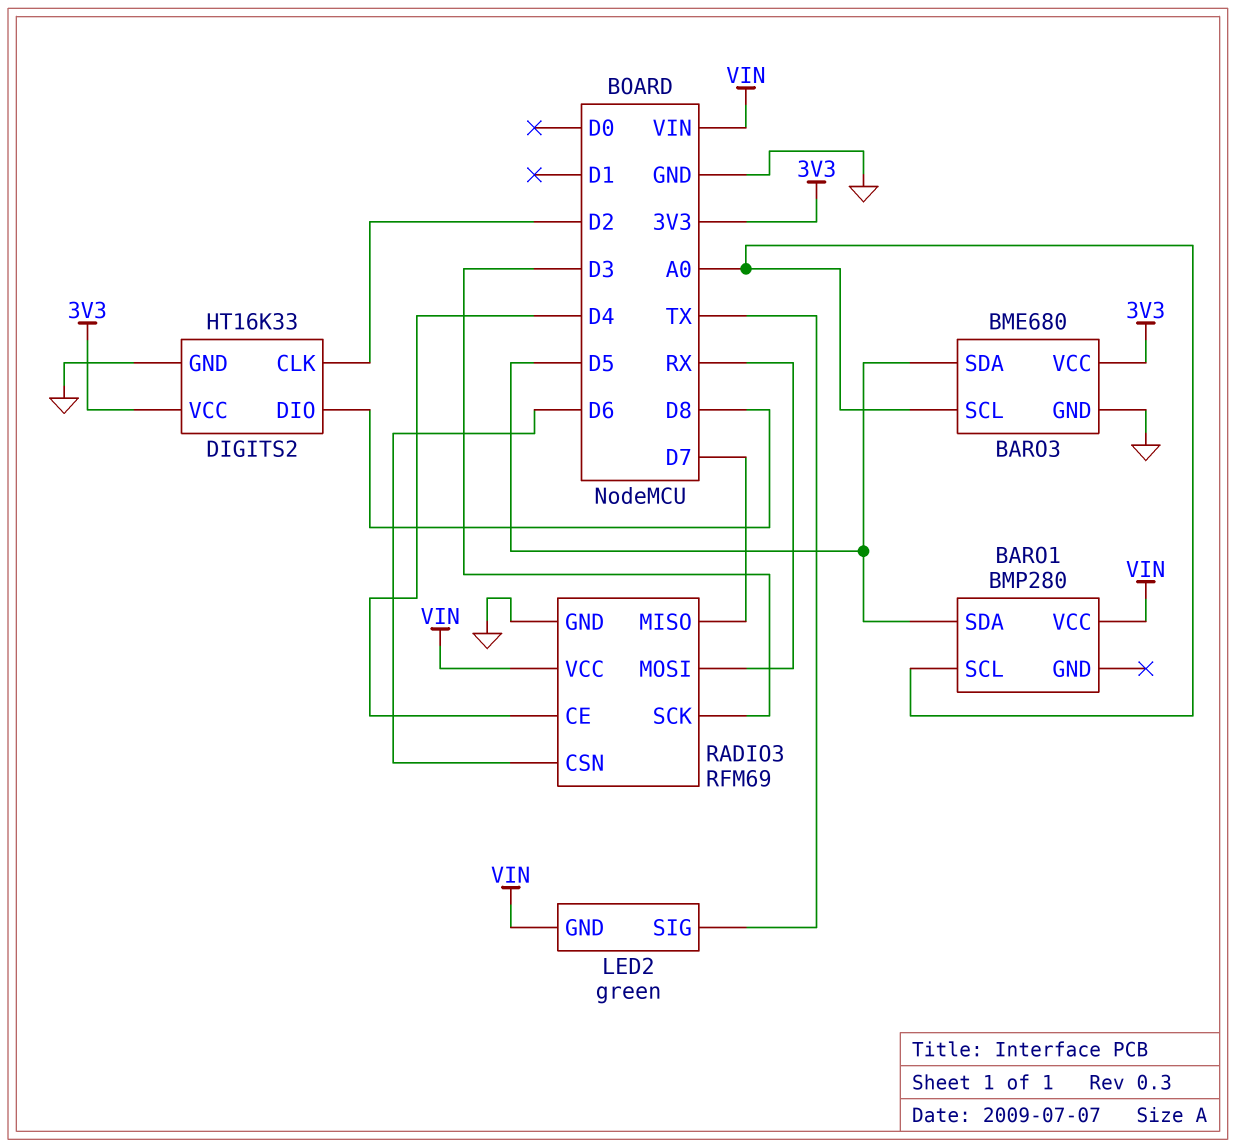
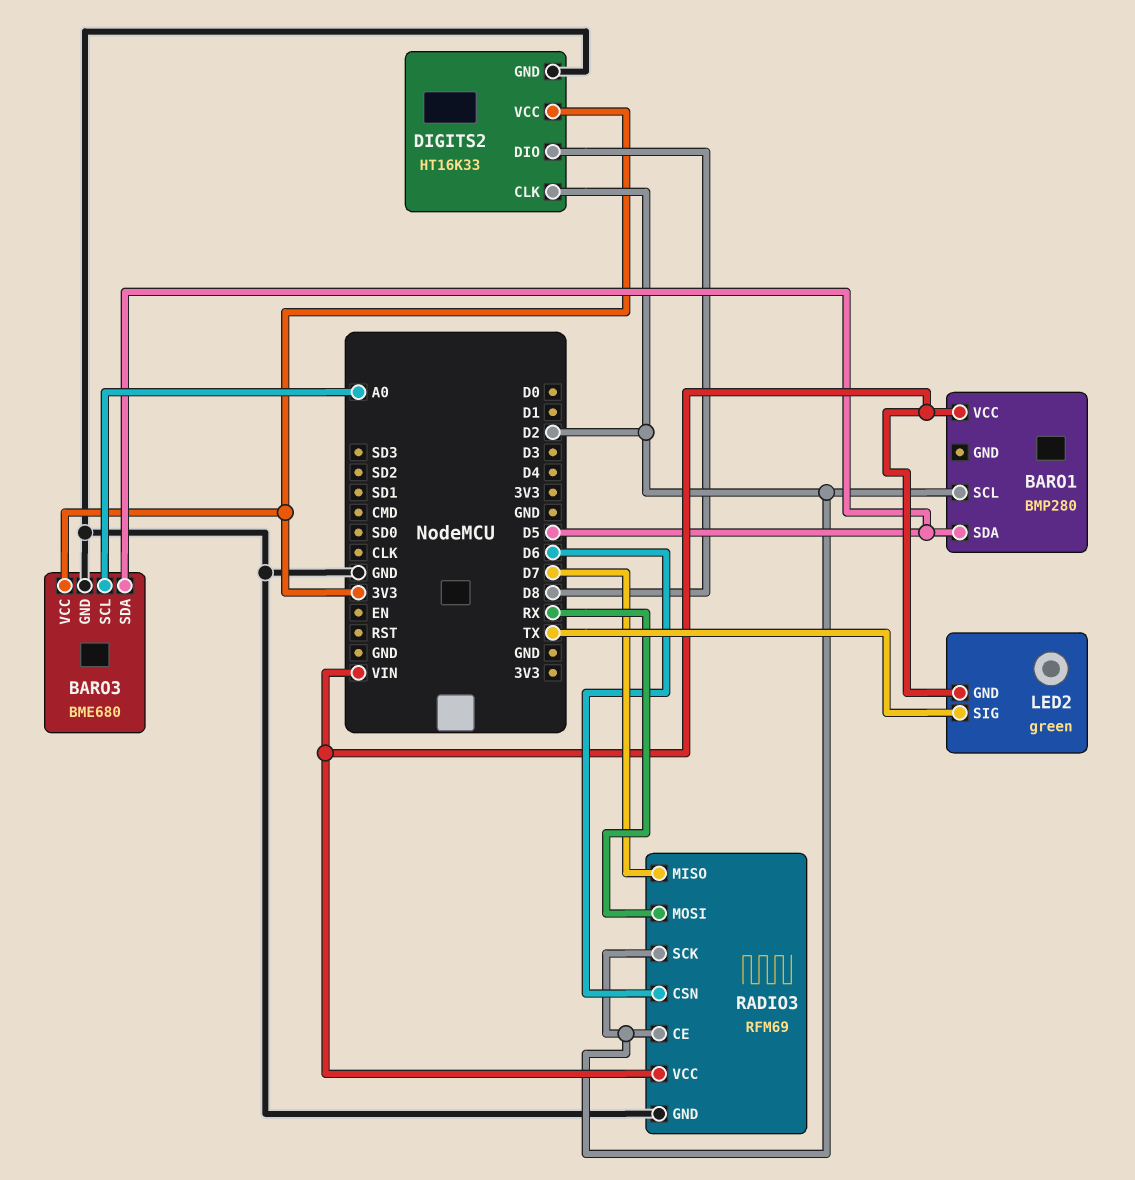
BARO1 pin SCL: A0 -> D2
RADIO3 pin CE: D4 -> D2
RADIO3 pin SCK: D3 -> D2

